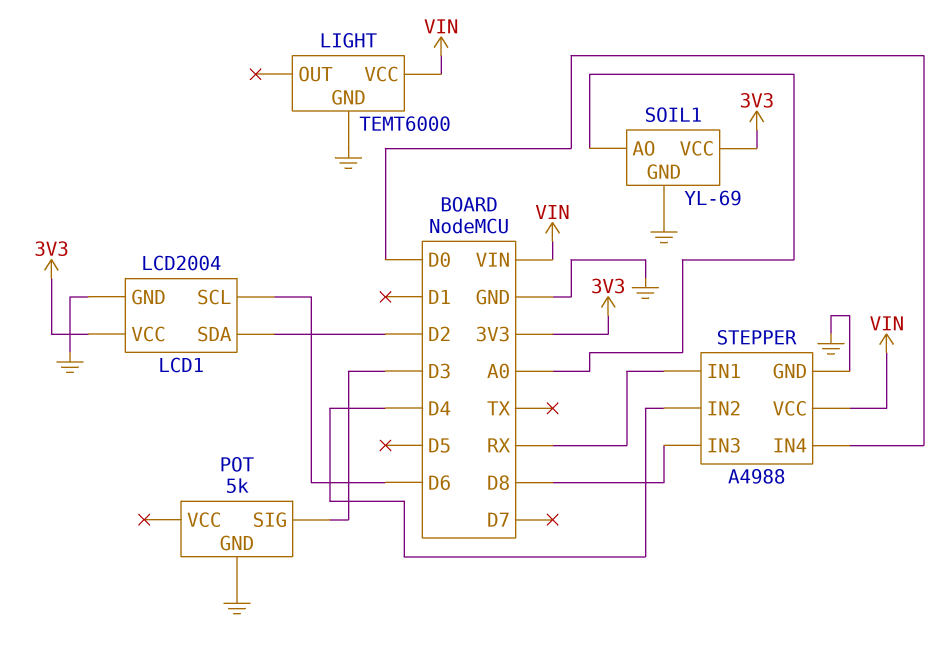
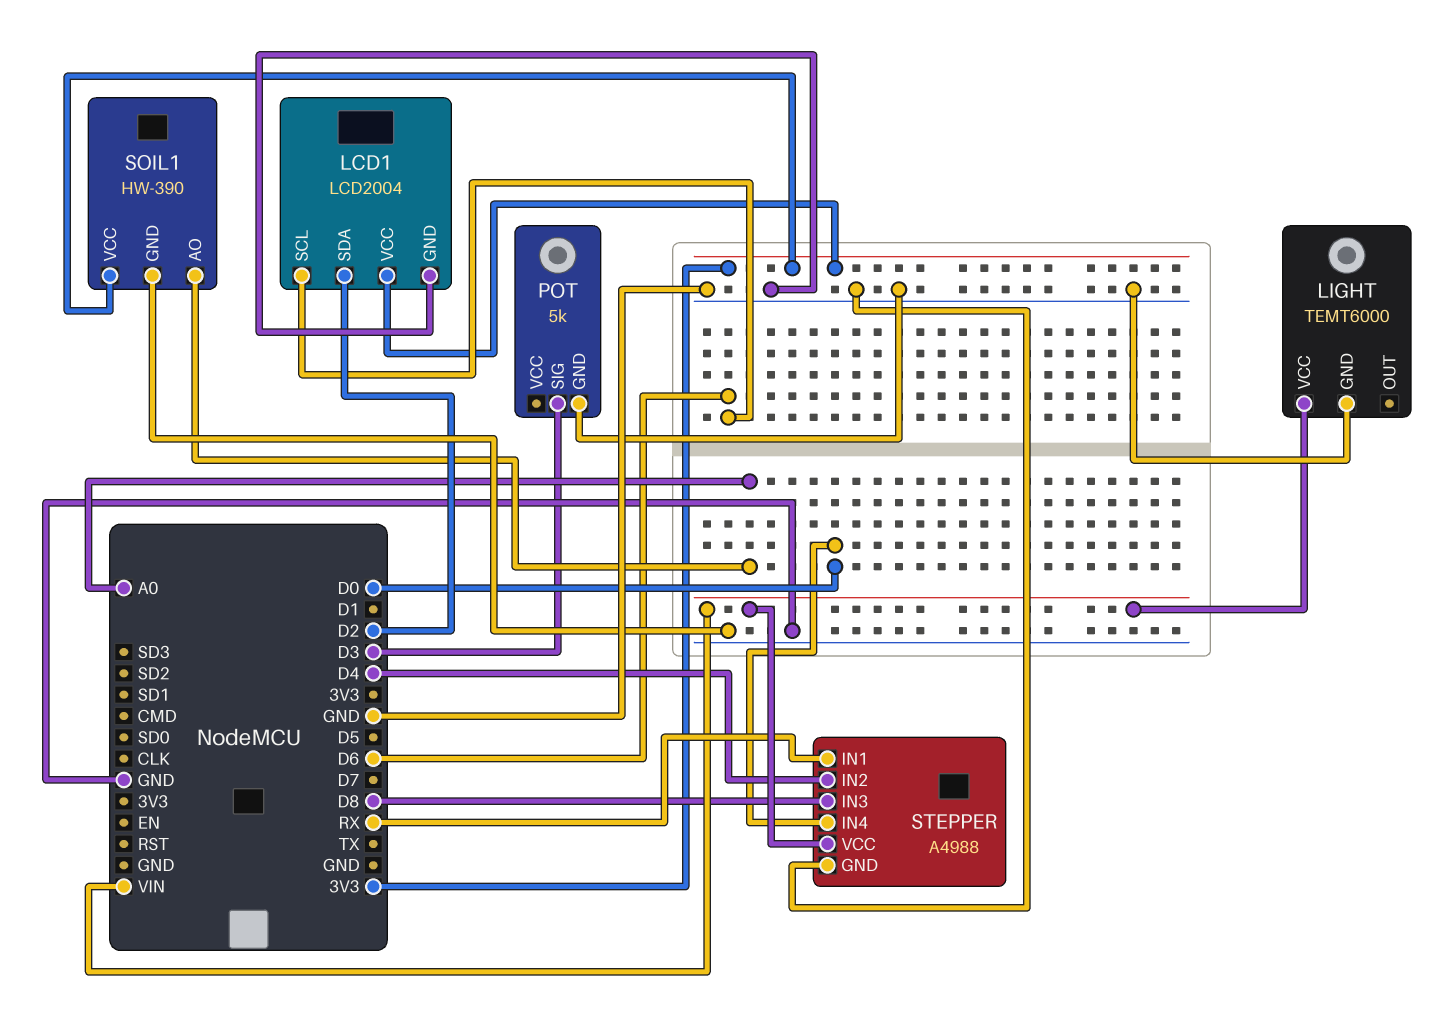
SOIL1: YL-69 -> HW-390

